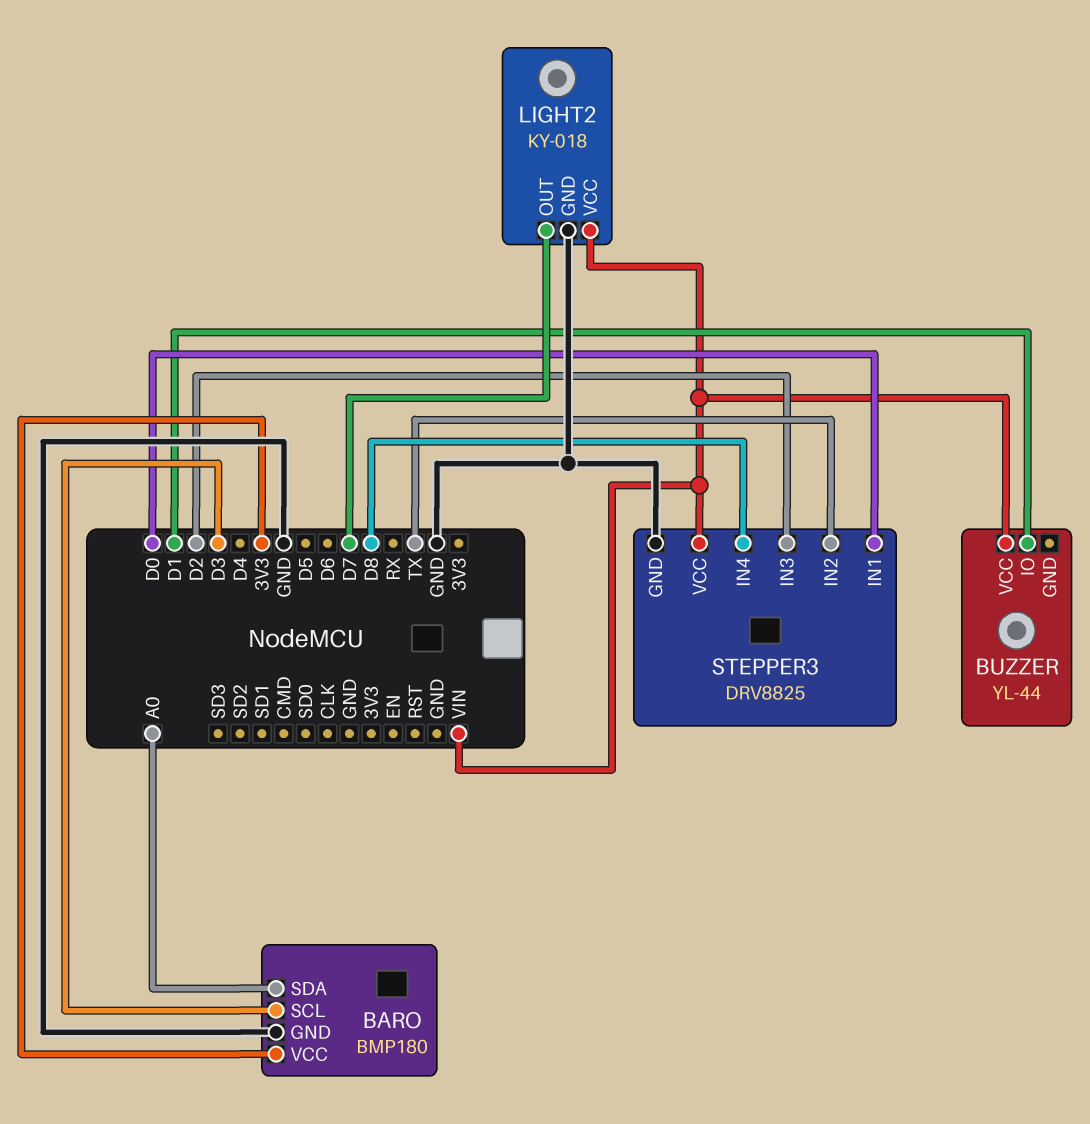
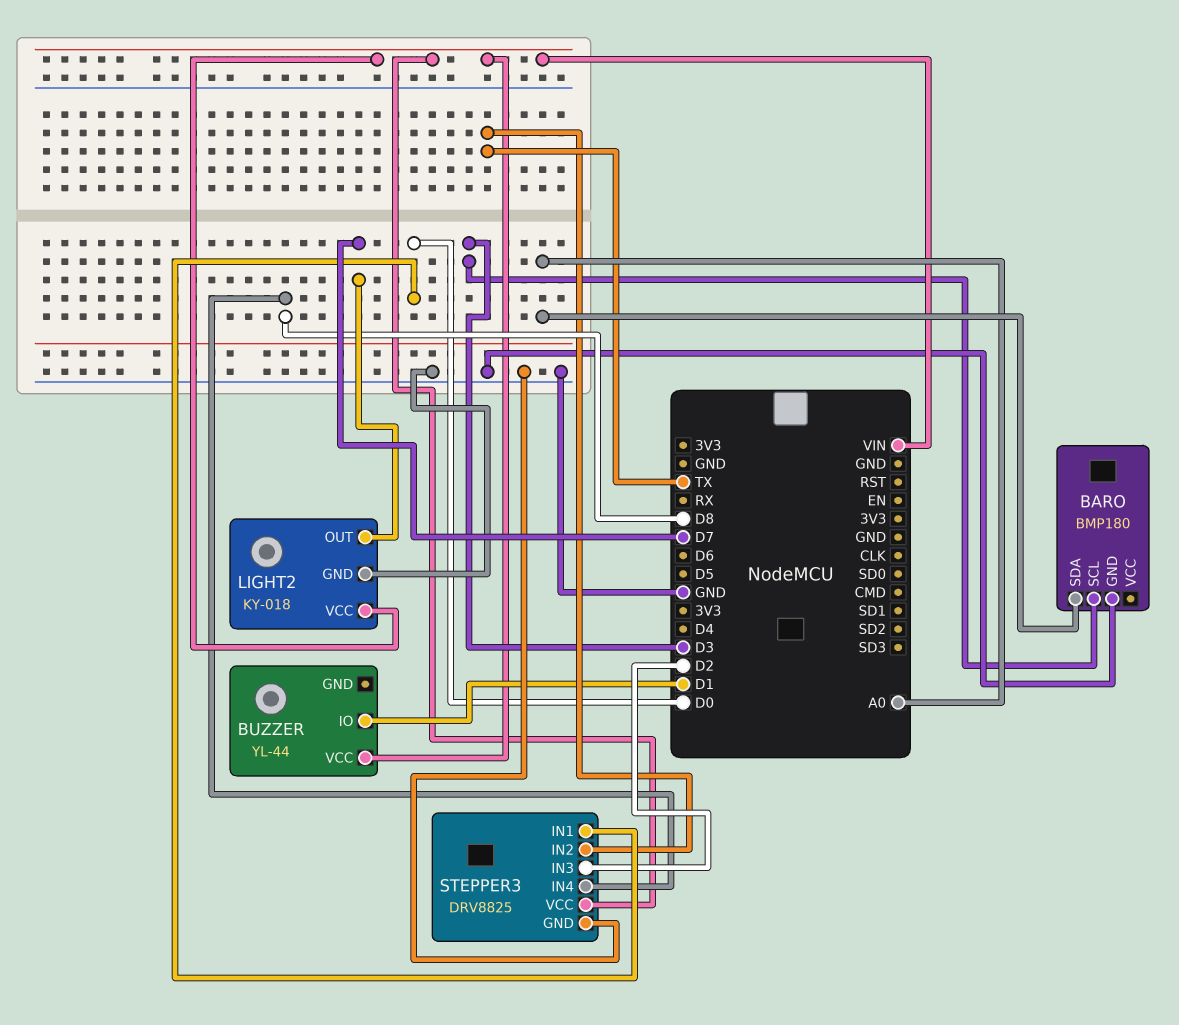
BARO pin VCC: 3V3 -> none

